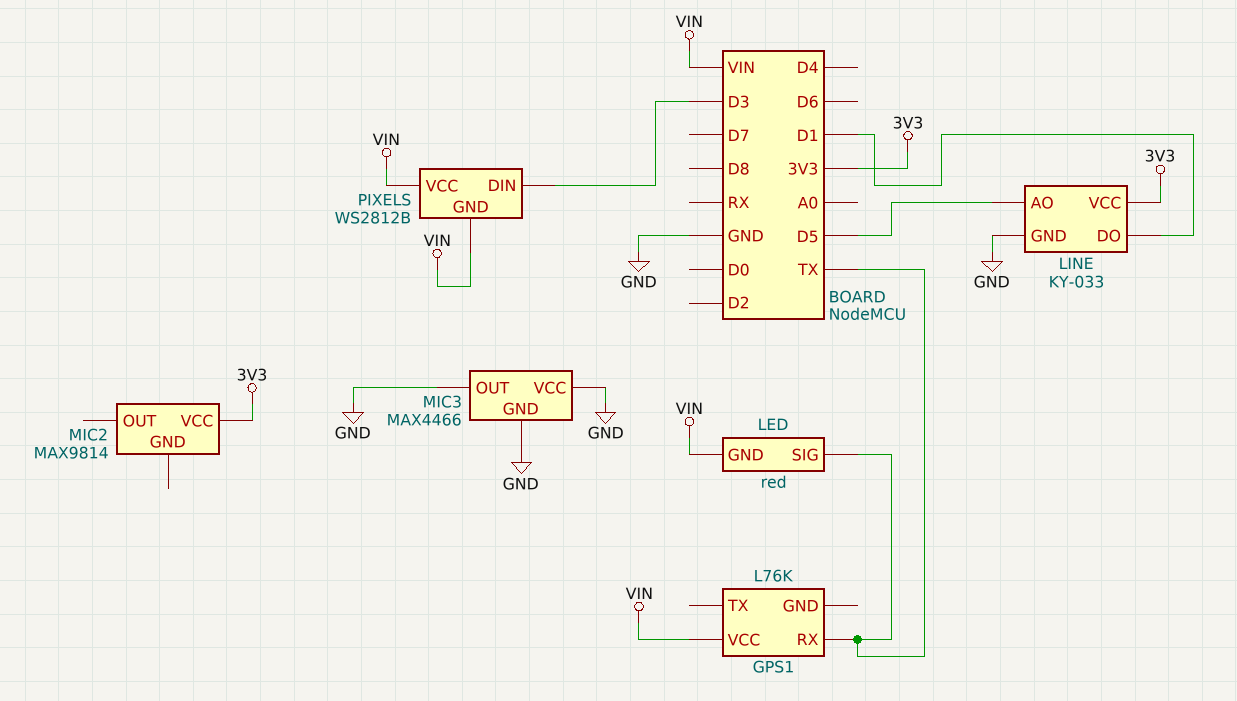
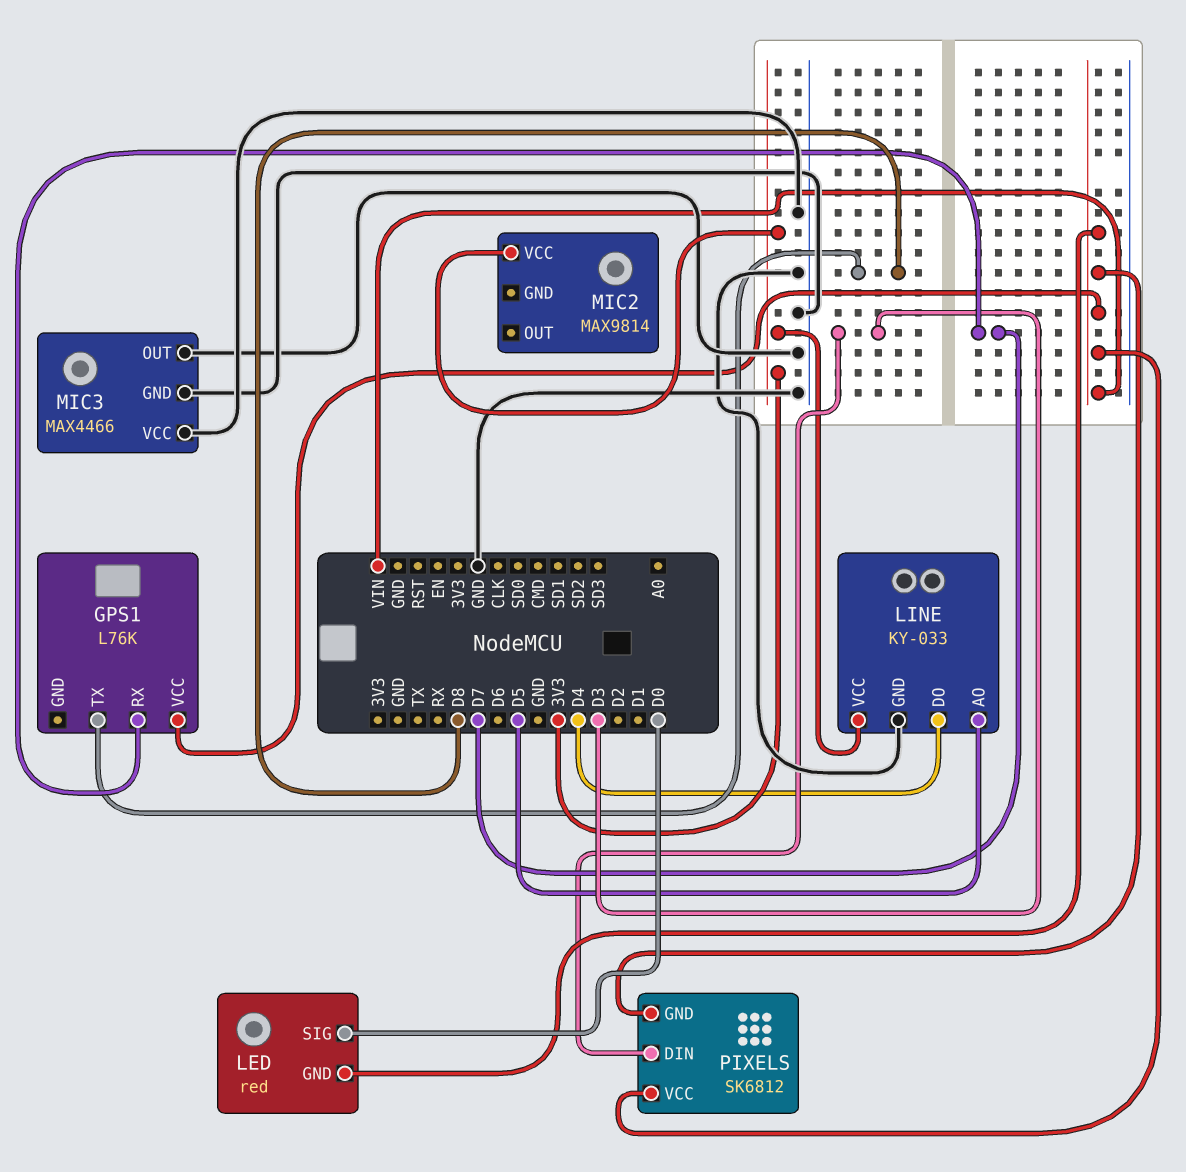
GPS1 pin RX: TX -> D7
GPS1 pin TX: none -> D8
LED pin SIG: TX -> D0
LINE pin DO: D1 -> D4
PIXELS: WS2812B -> SK6812

